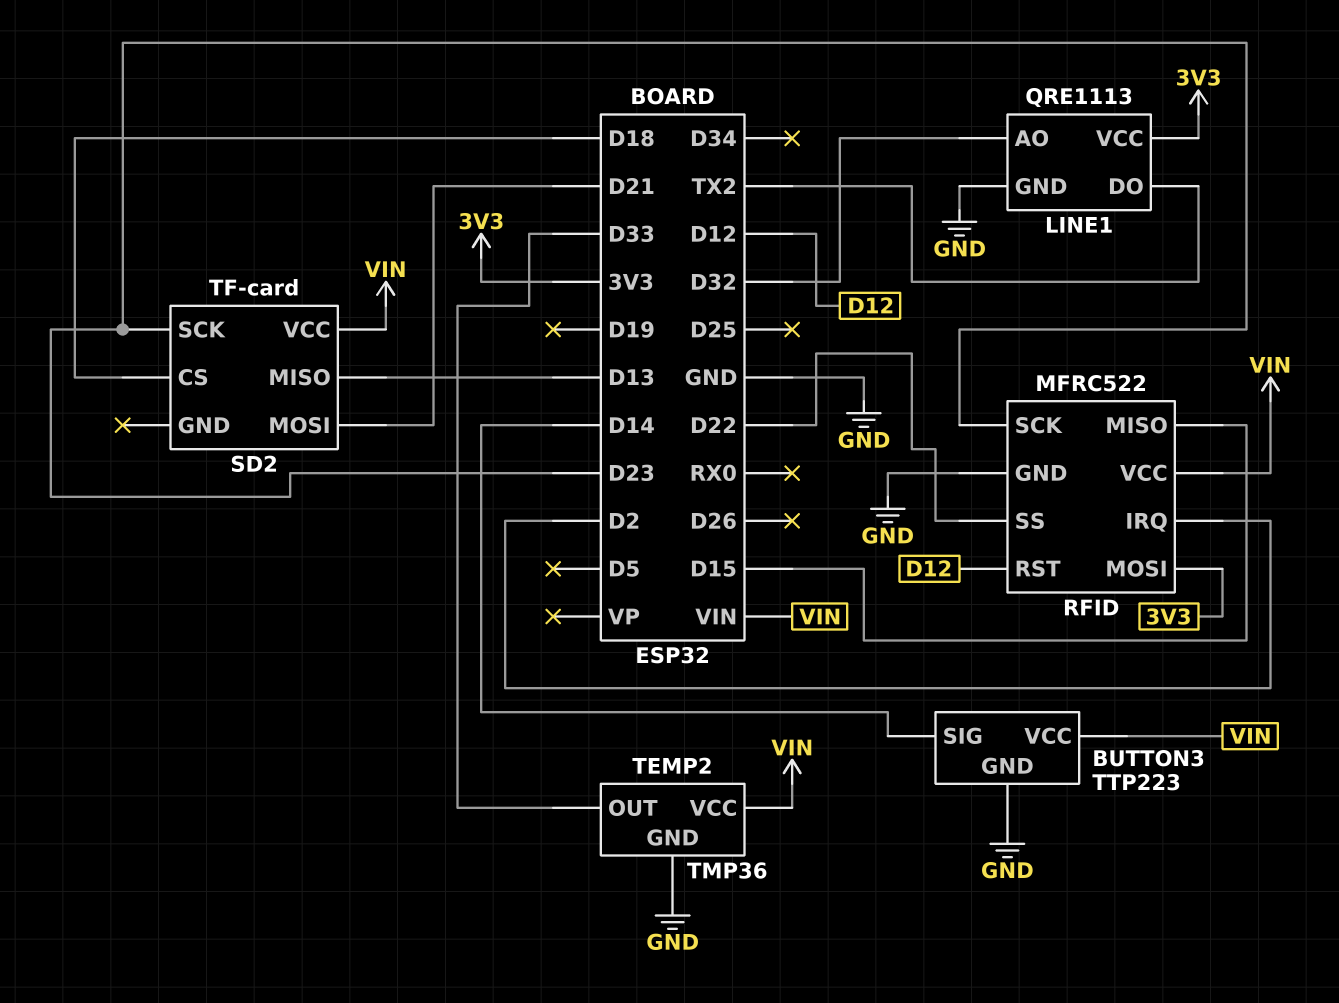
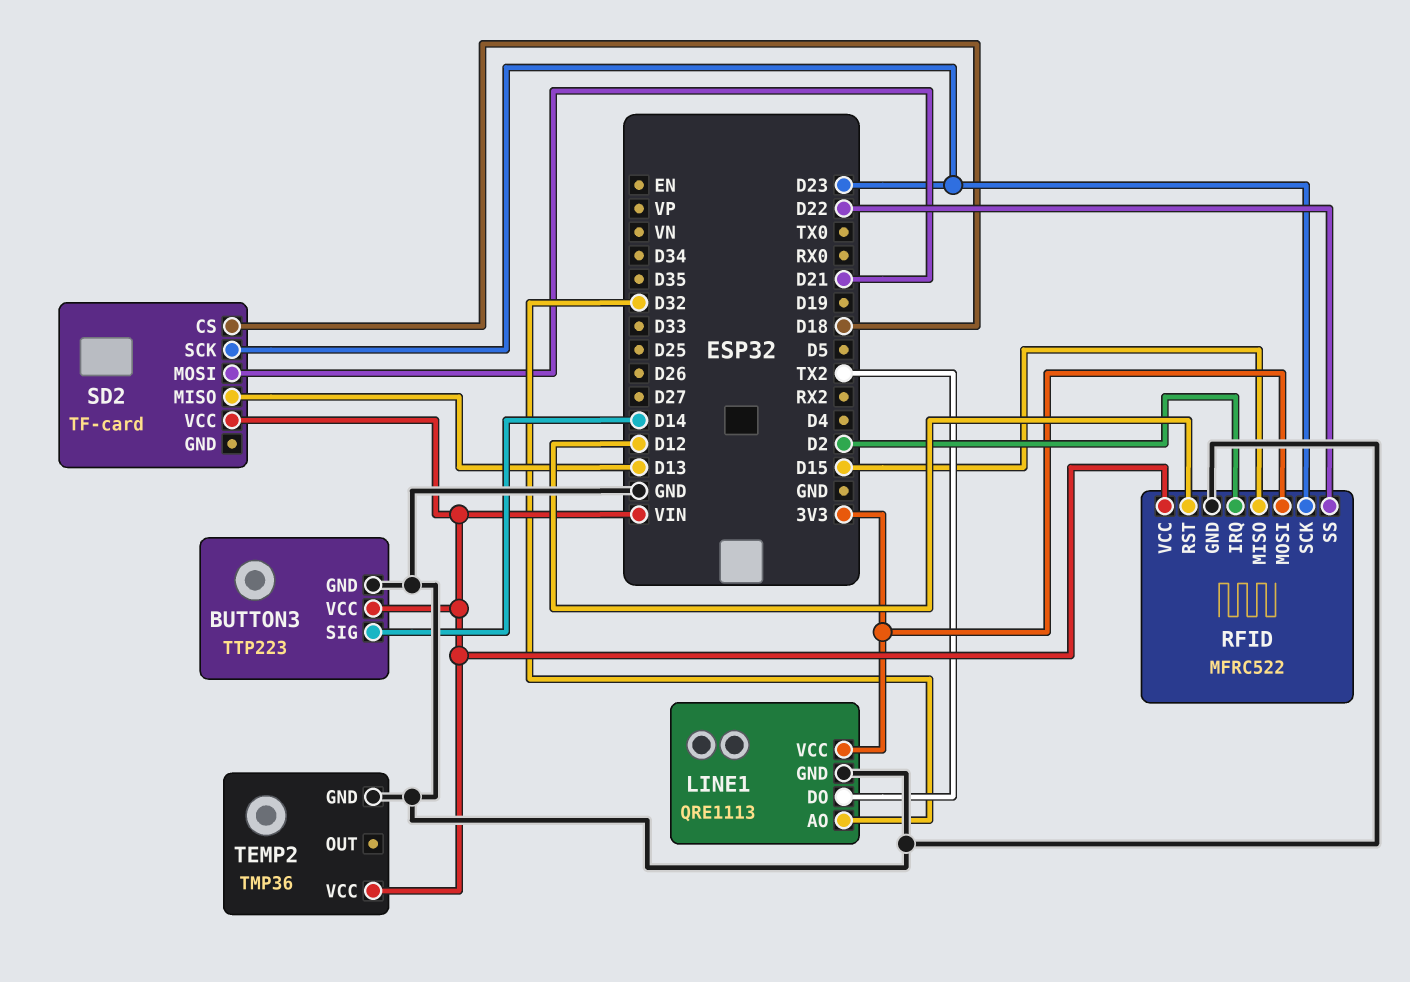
TEMP2 pin OUT: D33 -> none

